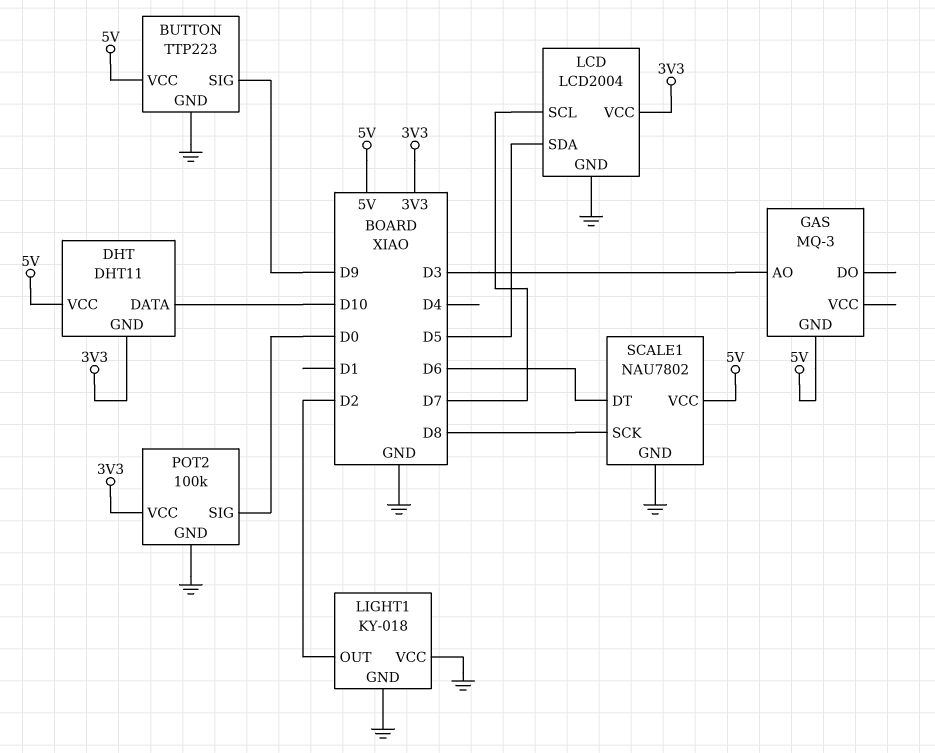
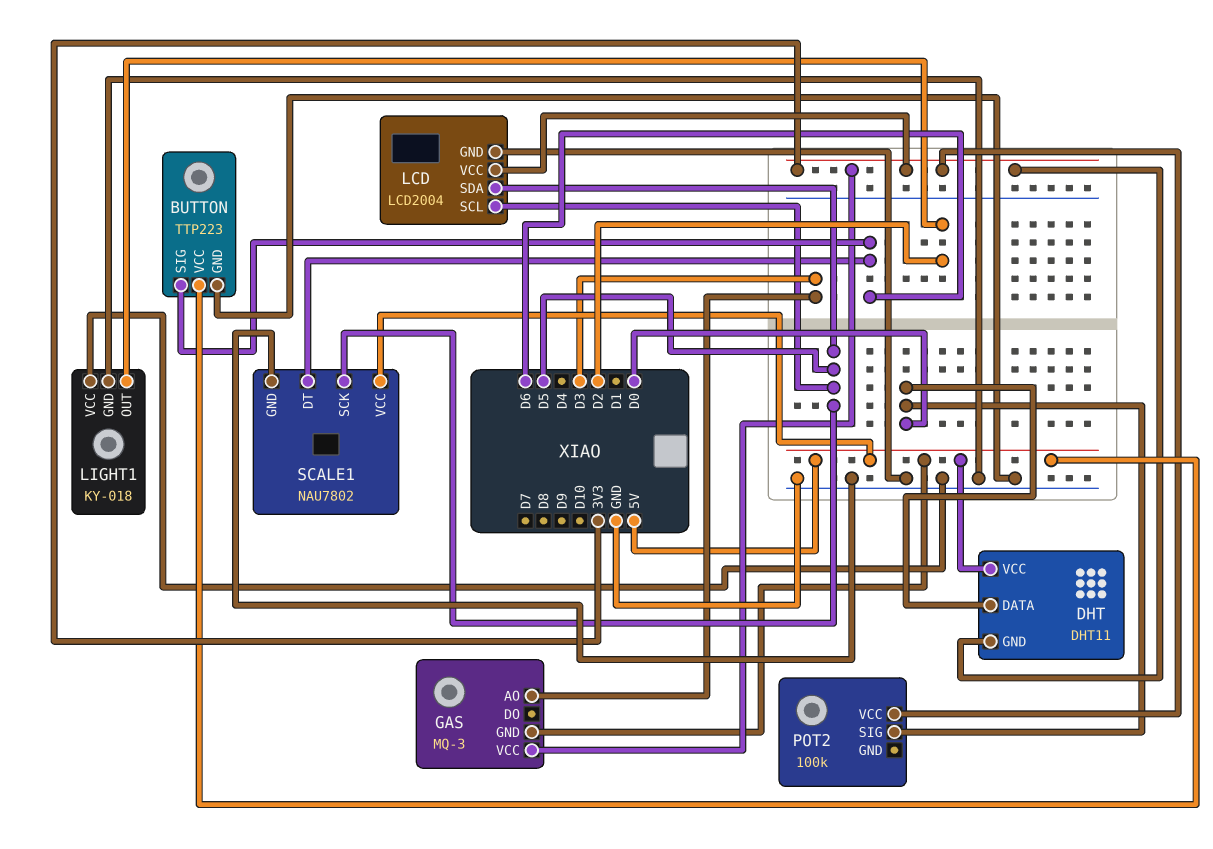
BUTTON pin SIG: D9 -> D6
DHT pin DATA: D10 -> D0
GAS pin VCC: none -> 3V3
LCD pin SCL: D7 -> D5
POT2 pin GND: GND -> none
SCALE1 pin SCK: D8 -> D5

